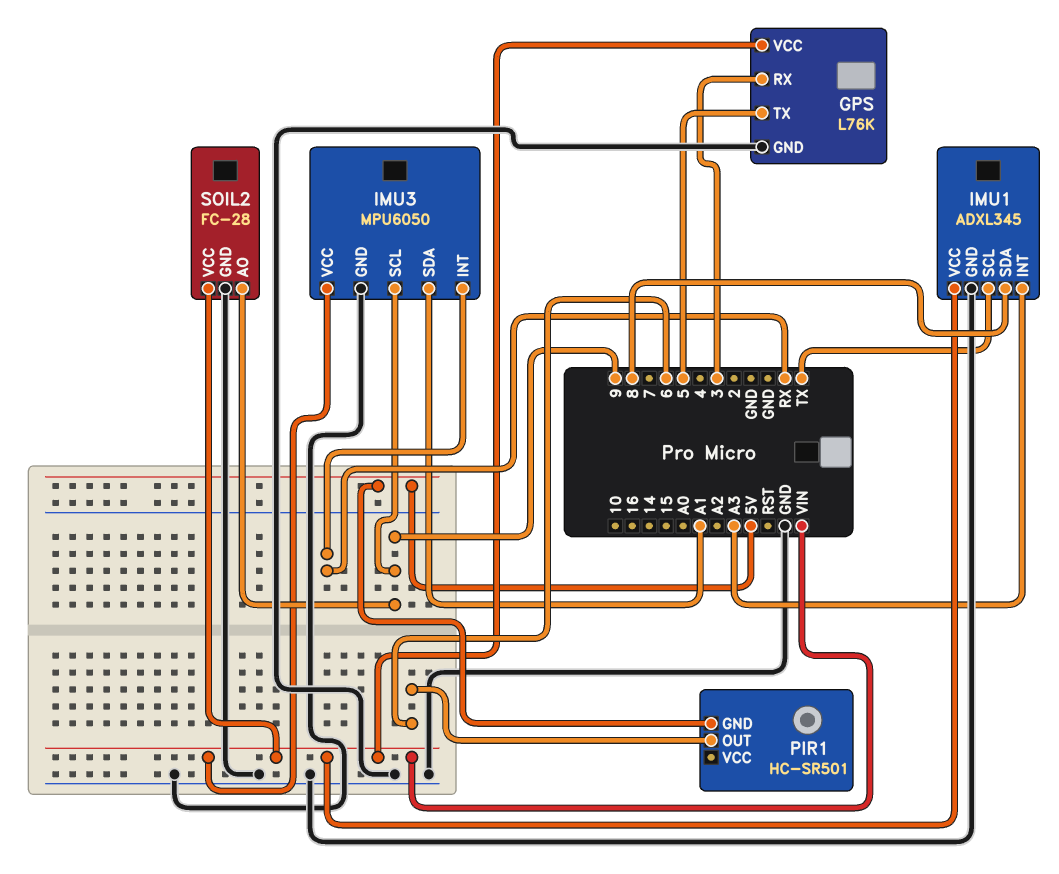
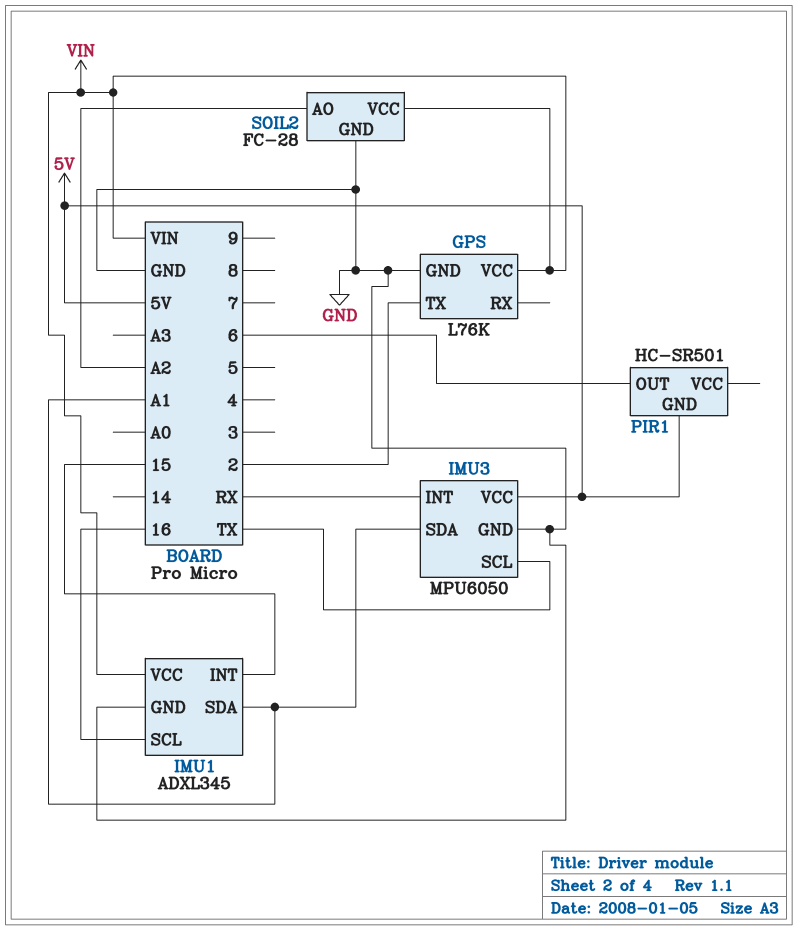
GPS pin RX: 3 -> none
GPS pin TX: 5 -> 2
IMU1 pin INT: A3 -> 15
IMU1 pin SCL: TX -> 16
IMU1 pin SDA: 8 -> A1
IMU3 pin SCL: 9 -> TX
IMU3 pin VCC: VIN -> 5V
SOIL2 pin AO: 9 -> A2

